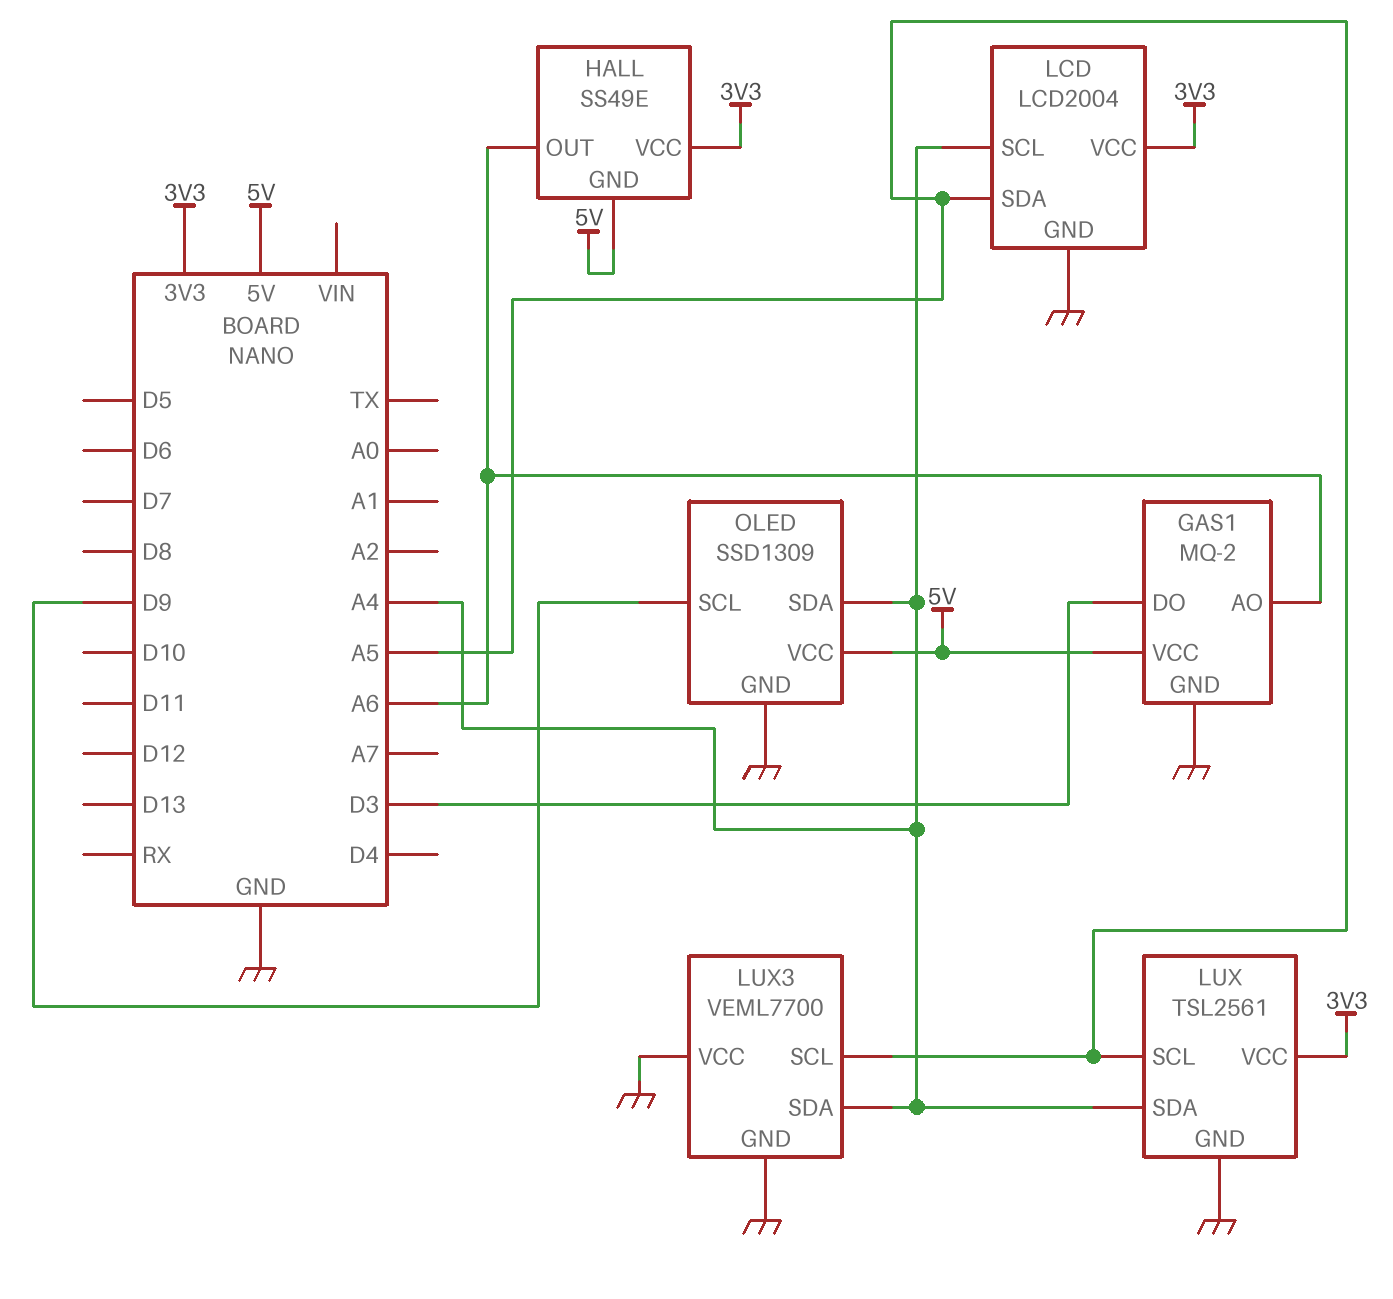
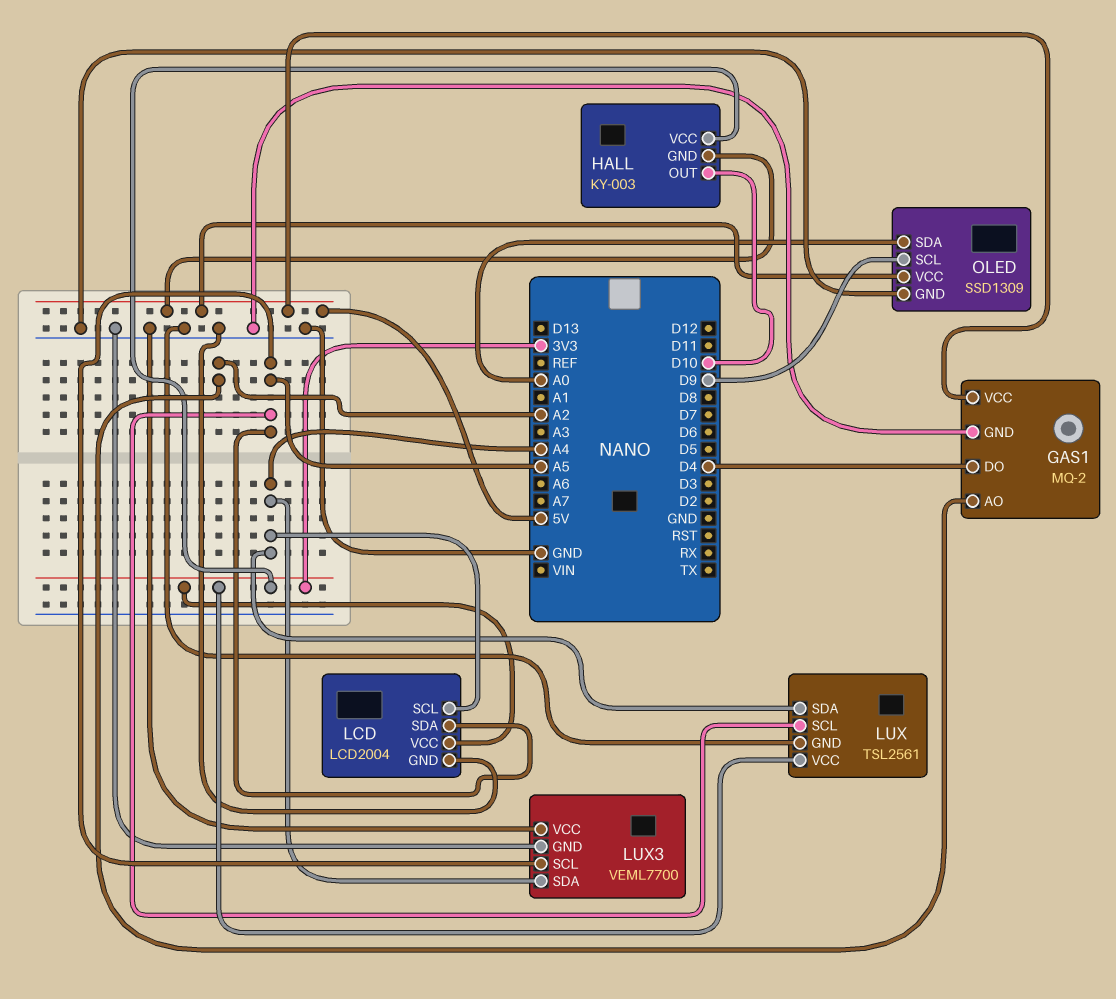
GAS1 pin AO: A6 -> A2
GAS1 pin DO: D3 -> D4
HALL: SS49E -> KY-003
HALL pin OUT: A6 -> D10
OLED pin SDA: A4 -> A0

